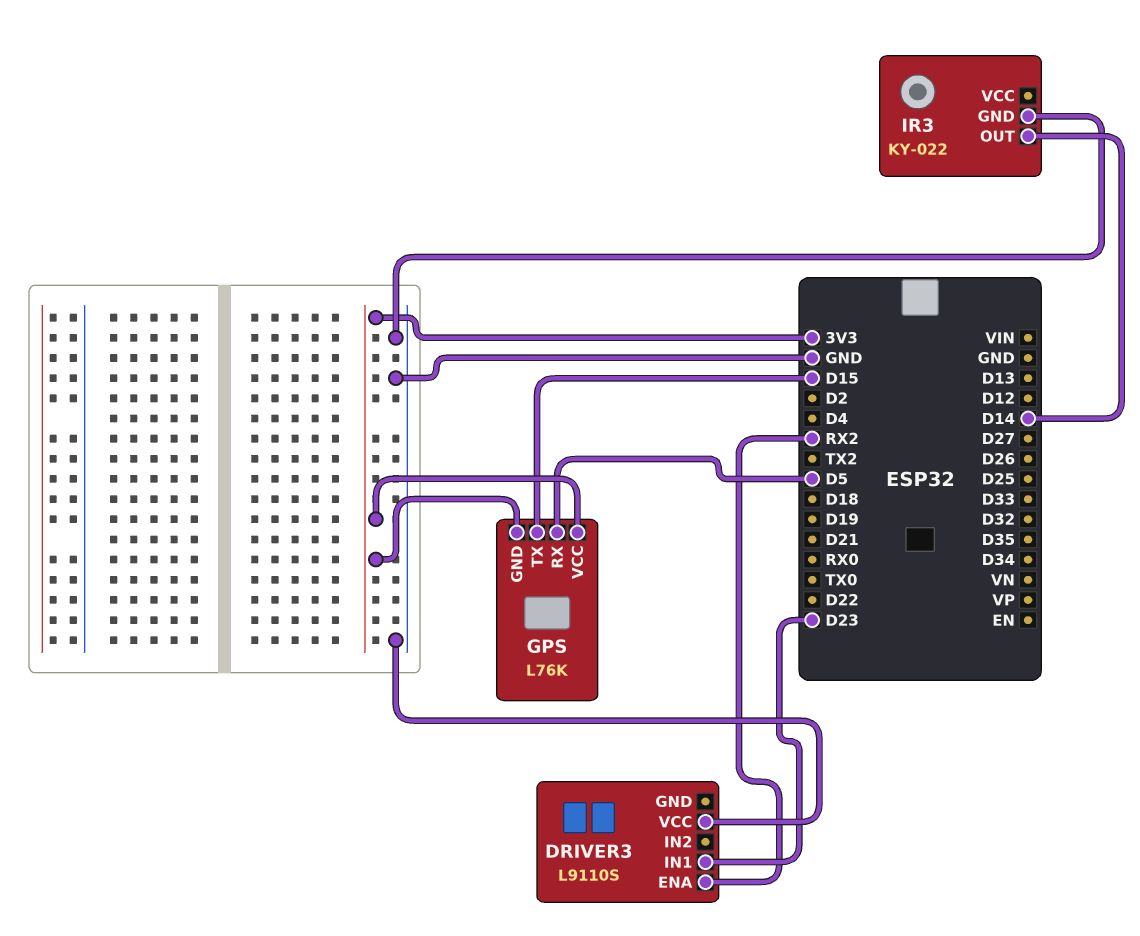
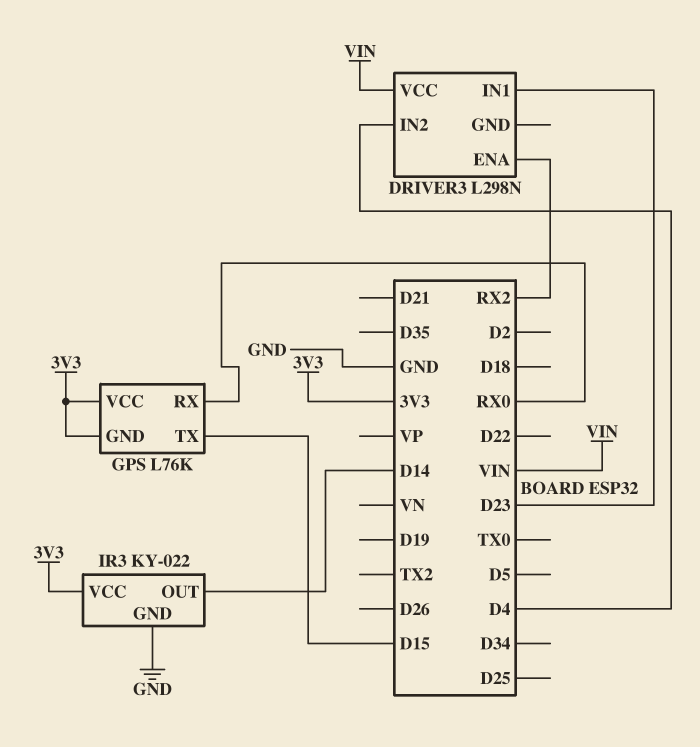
DRIVER3: L9110S -> L298N
DRIVER3 pin IN2: none -> D4
DRIVER3 pin VCC: GND -> VIN
GPS pin RX: D5 -> RX0
IR3 pin VCC: none -> 3V3

